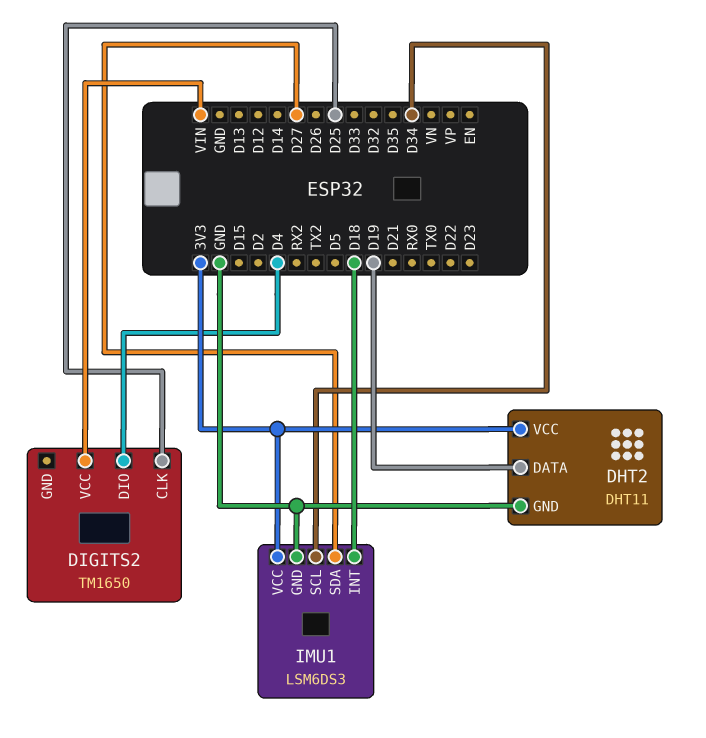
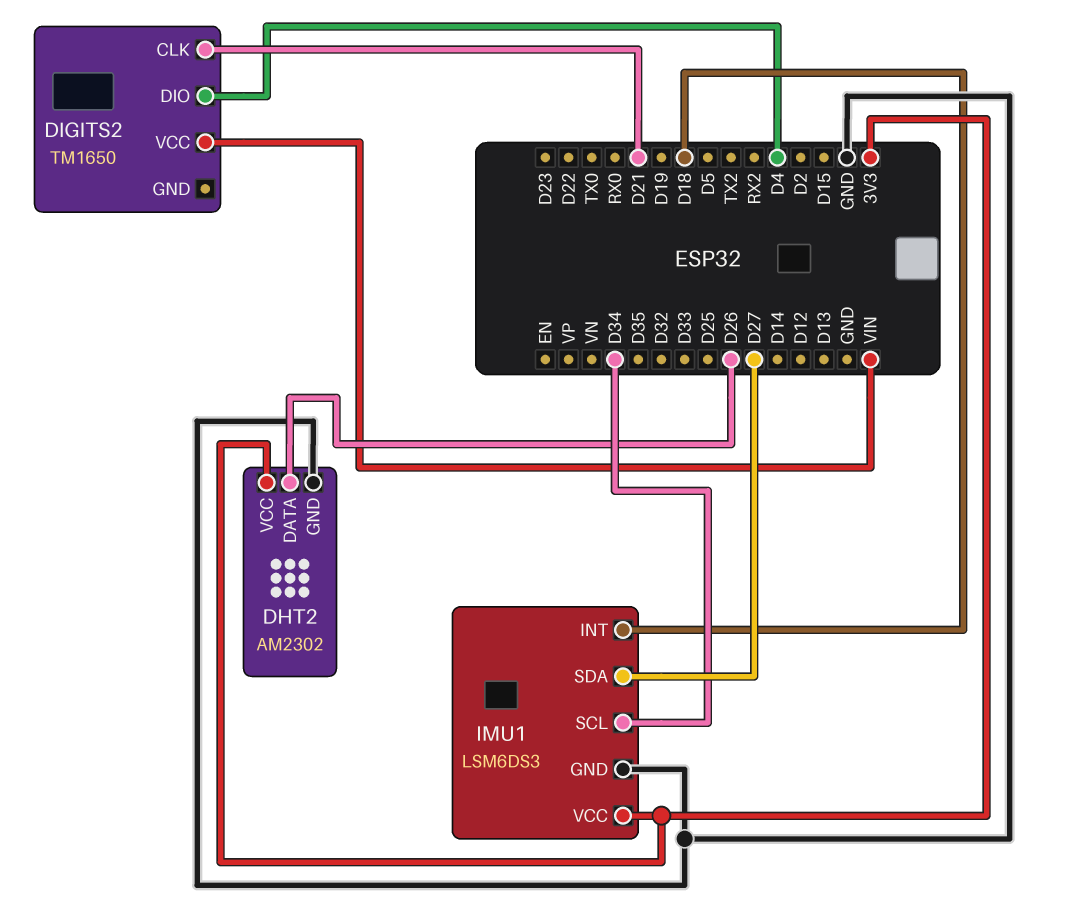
DHT2: DHT11 -> AM2302
DHT2 pin DATA: D19 -> D26
DIGITS2 pin CLK: D25 -> D21

